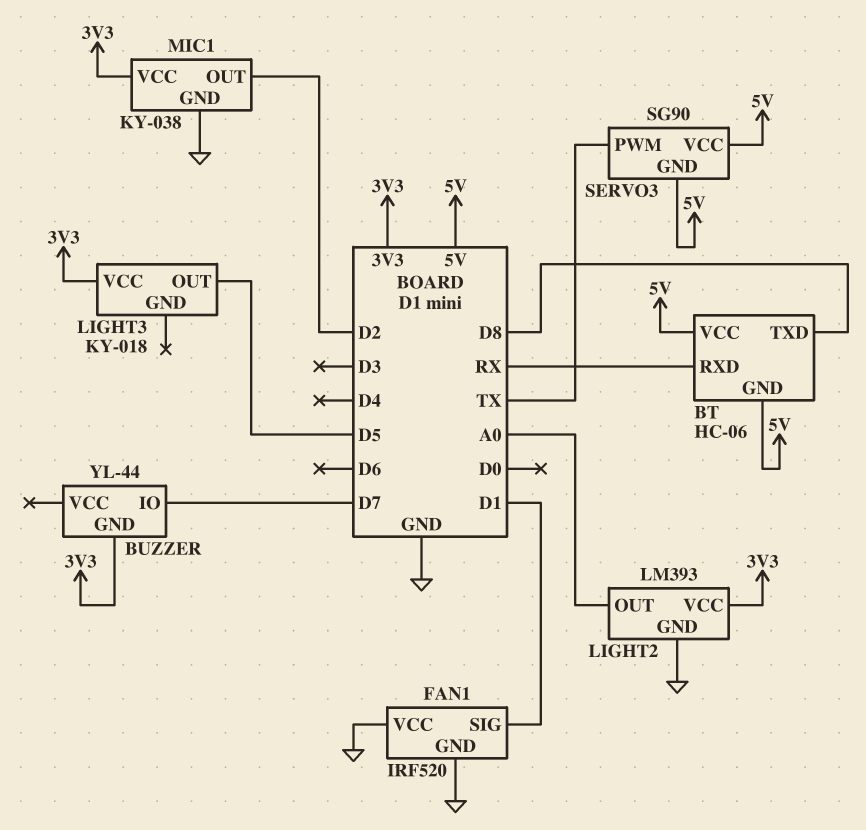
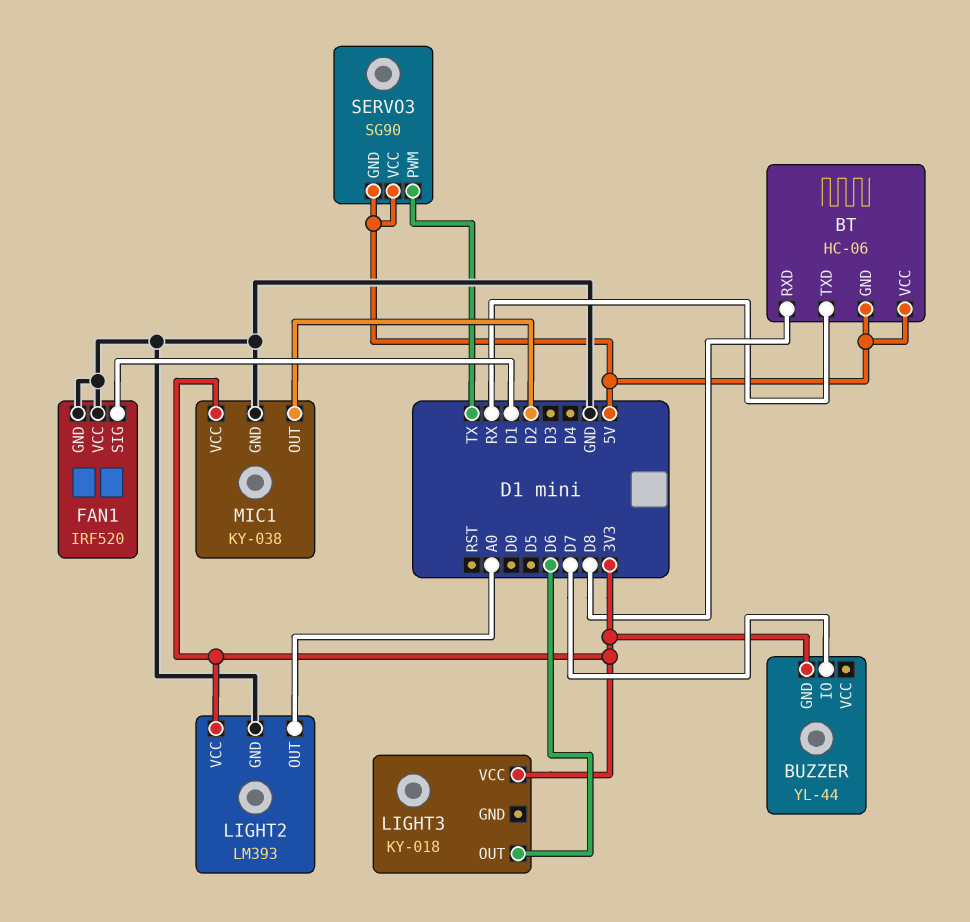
BT pin RXD: RX -> D8
BT pin TXD: D8 -> RX
LIGHT3 pin OUT: D5 -> D6

